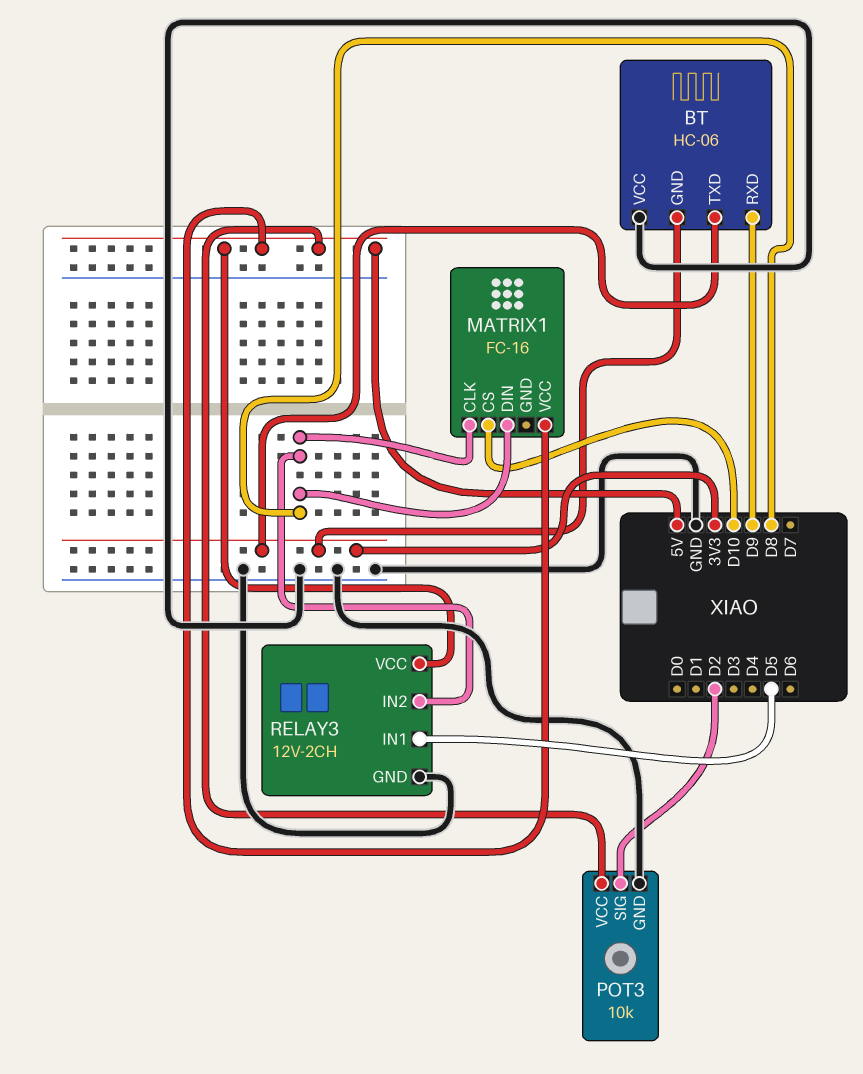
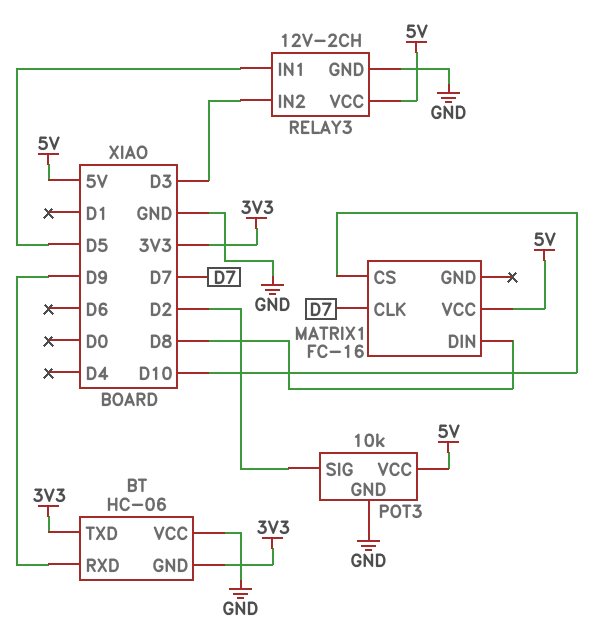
MATRIX1 pin CLK: D8 -> D7
RELAY3 pin IN2: D8 -> D3

